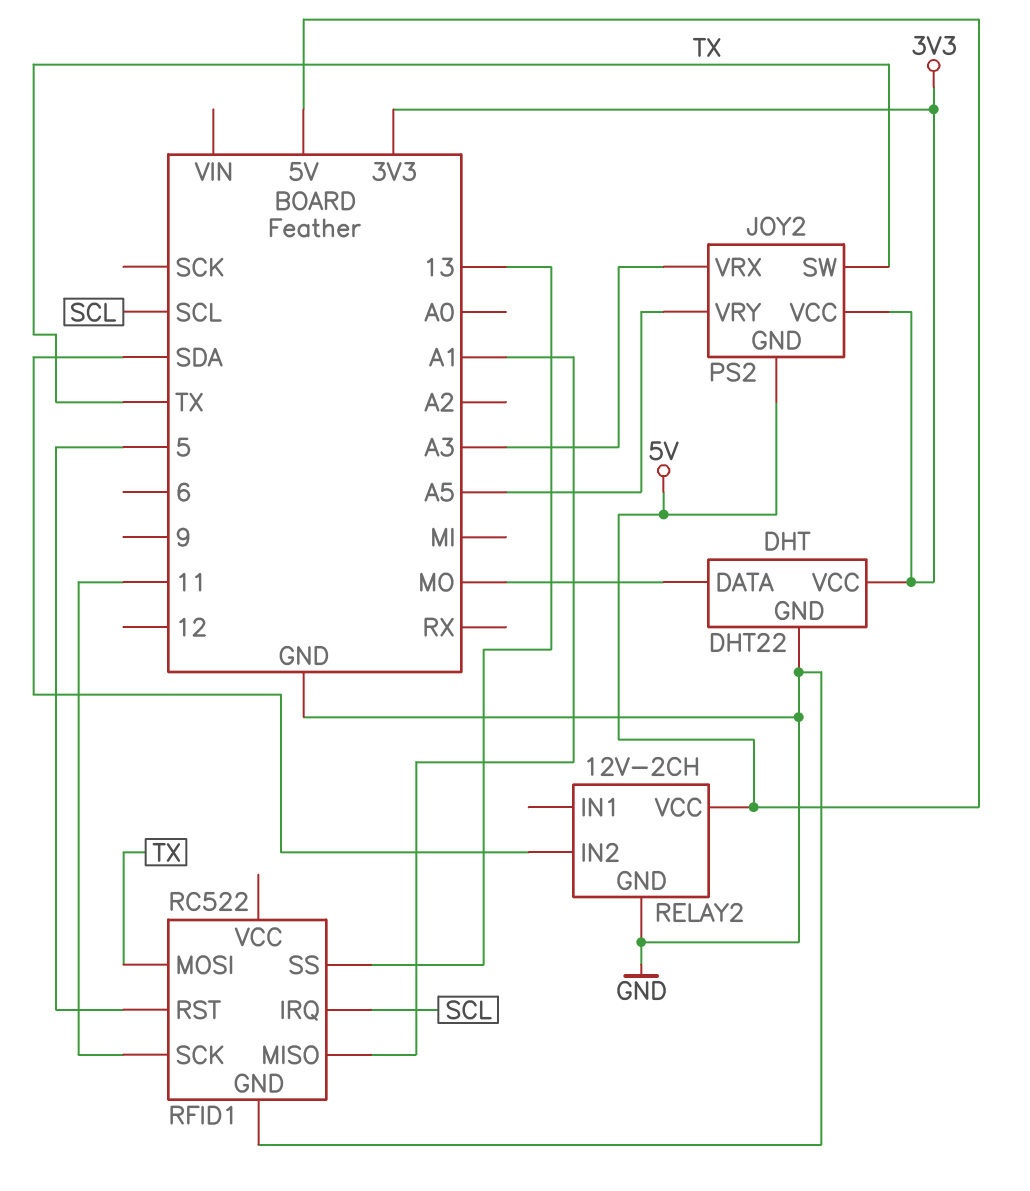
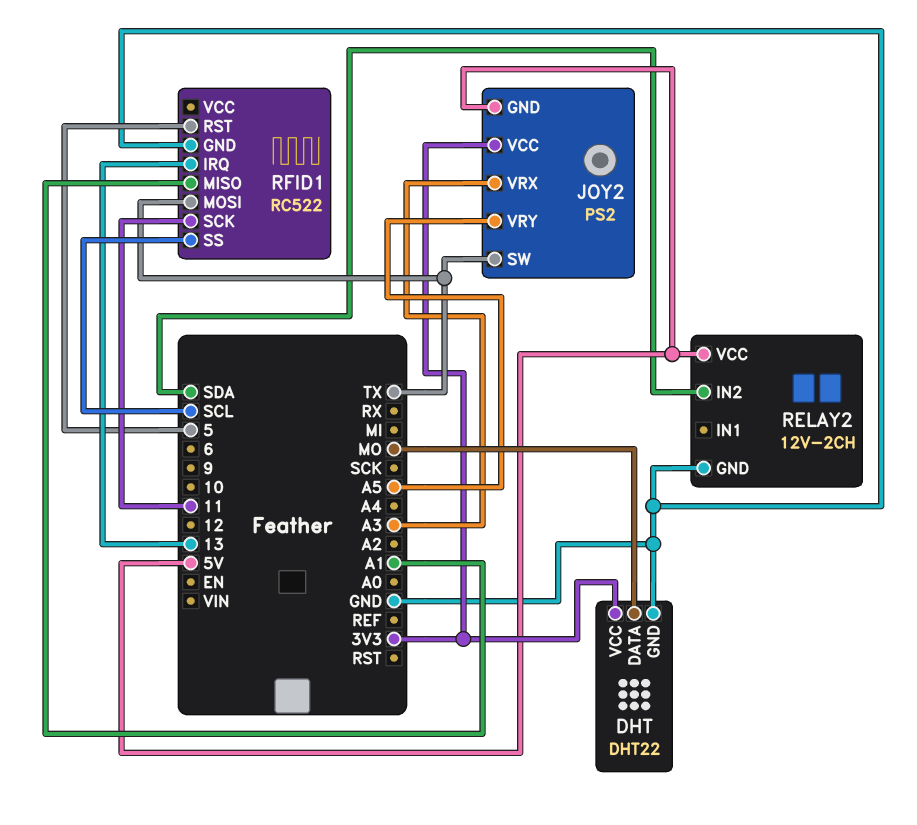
RFID1 pin IRQ: SCL -> 13
RFID1 pin SS: 13 -> SCL

